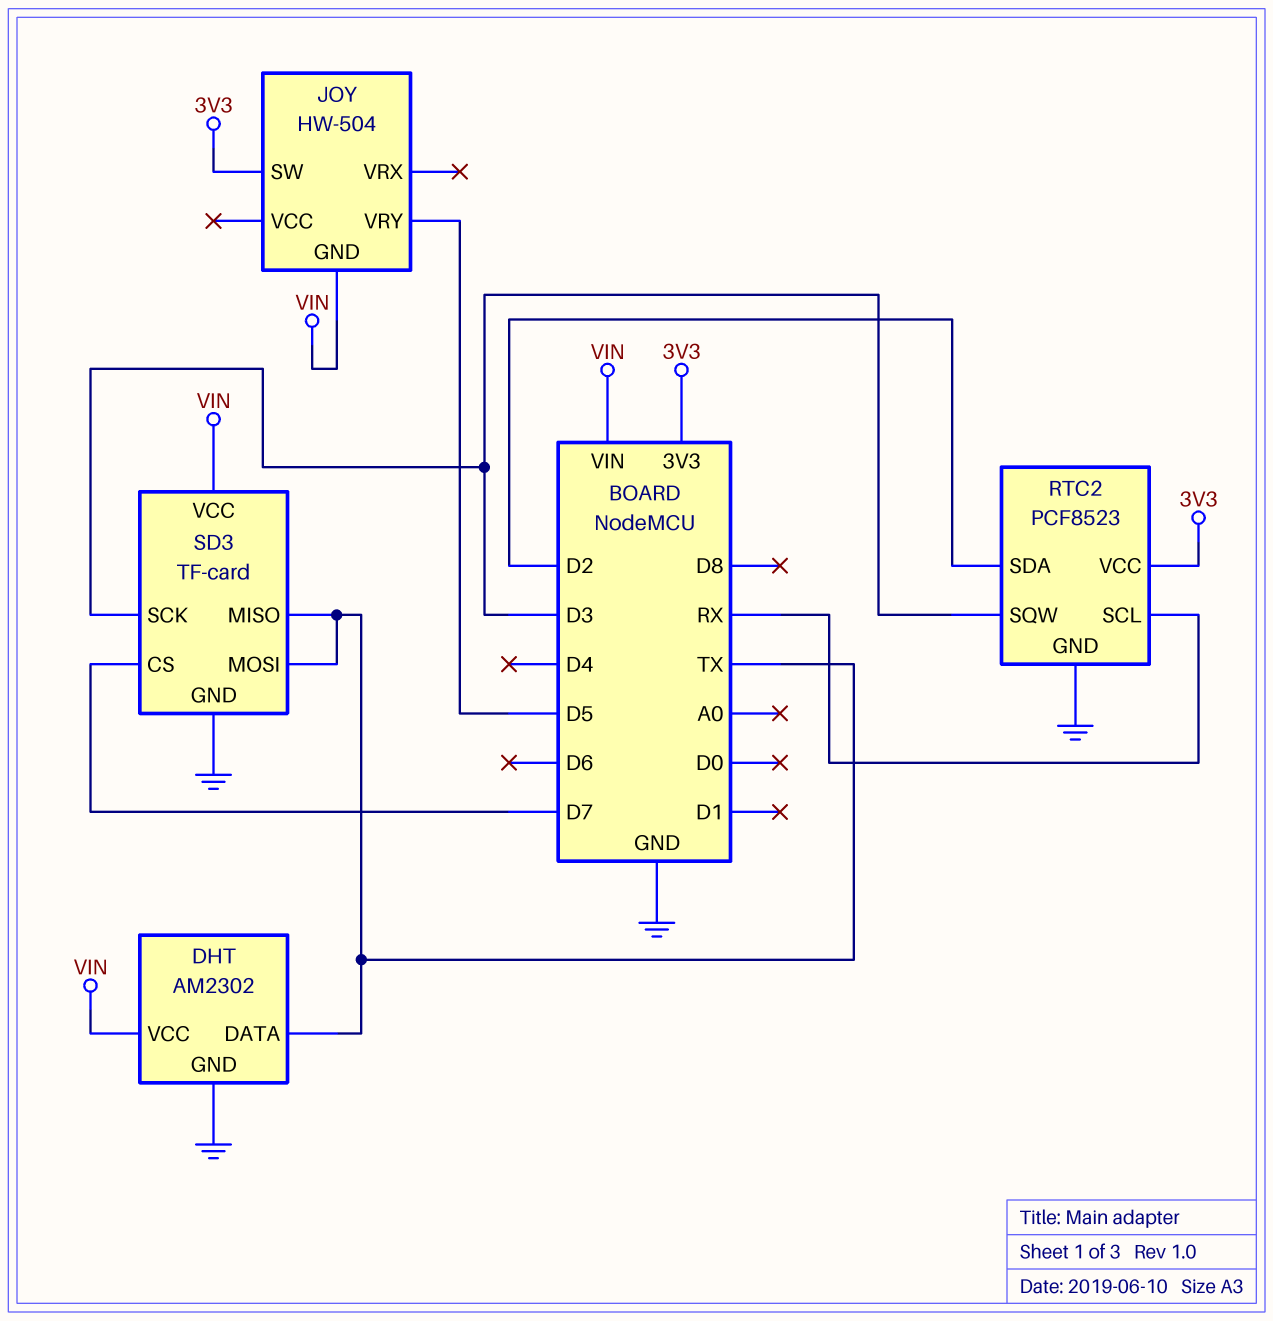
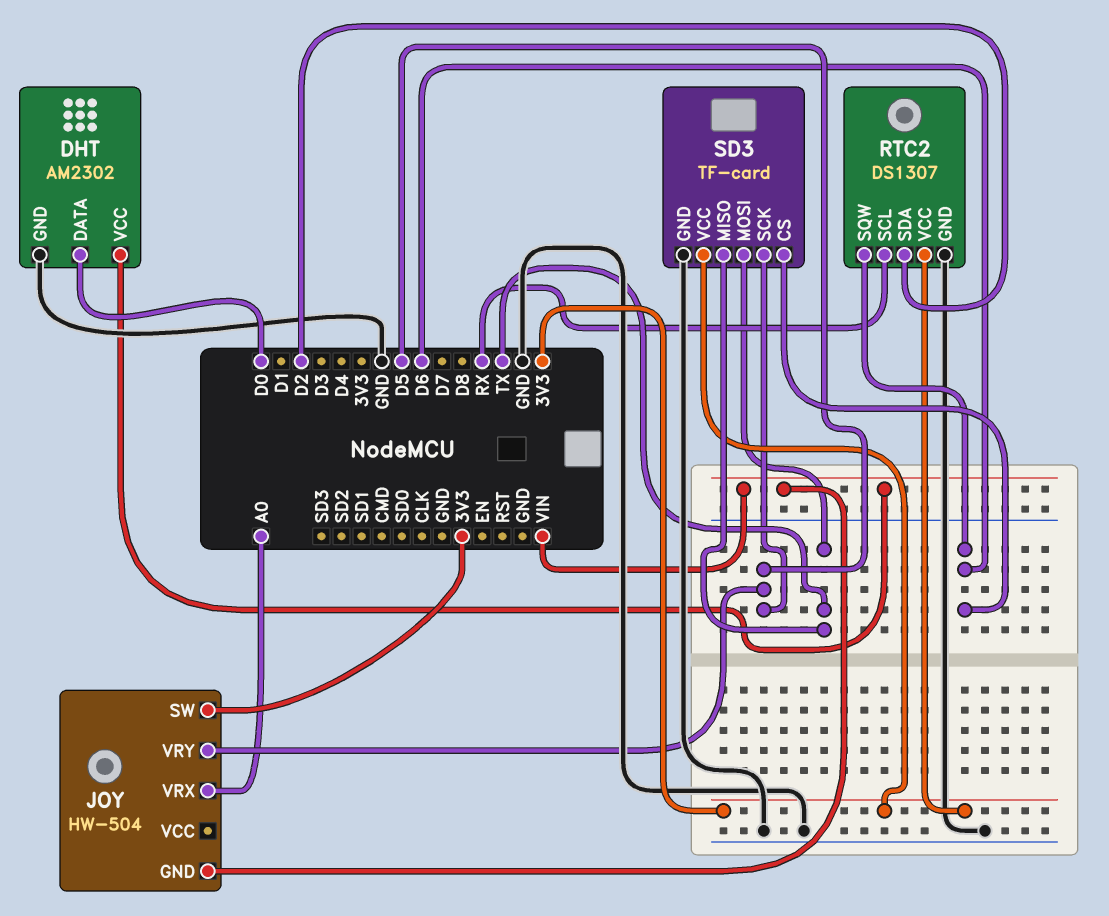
DHT pin DATA: TX -> D0
JOY pin VRX: none -> A0
RTC2: PCF8523 -> DS1307
RTC2 pin SQW: D3 -> D6
SD3 pin CS: D7 -> D6
SD3 pin SCK: D3 -> D5
SD3 pin VCC: VIN -> 3V3

